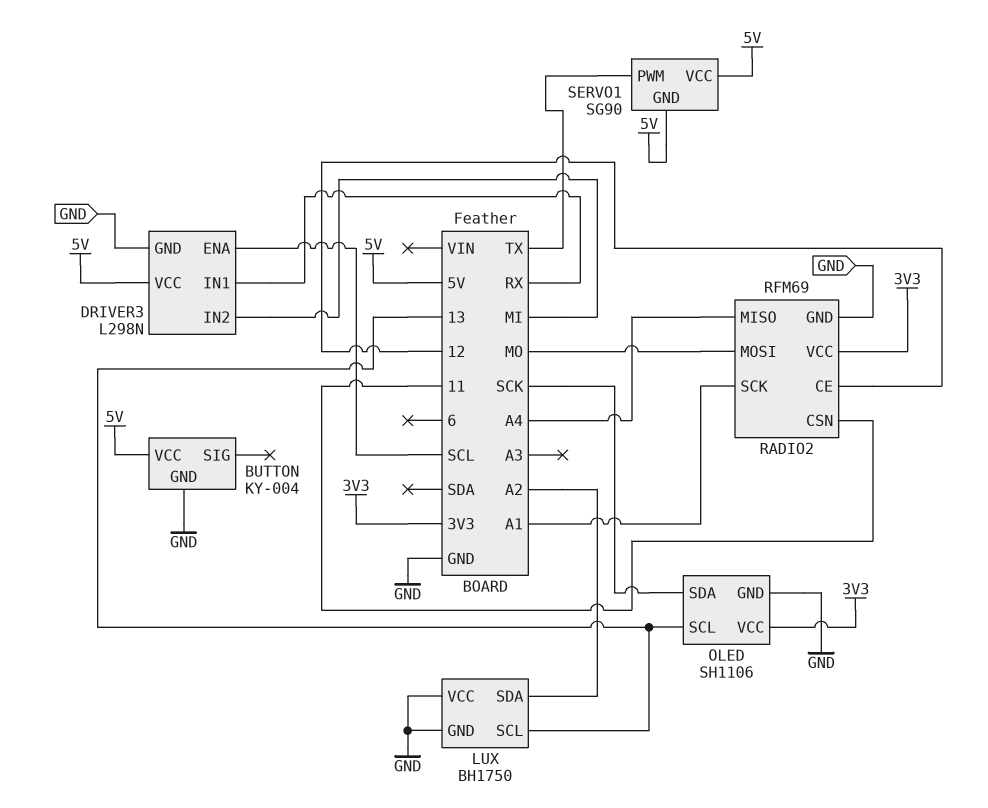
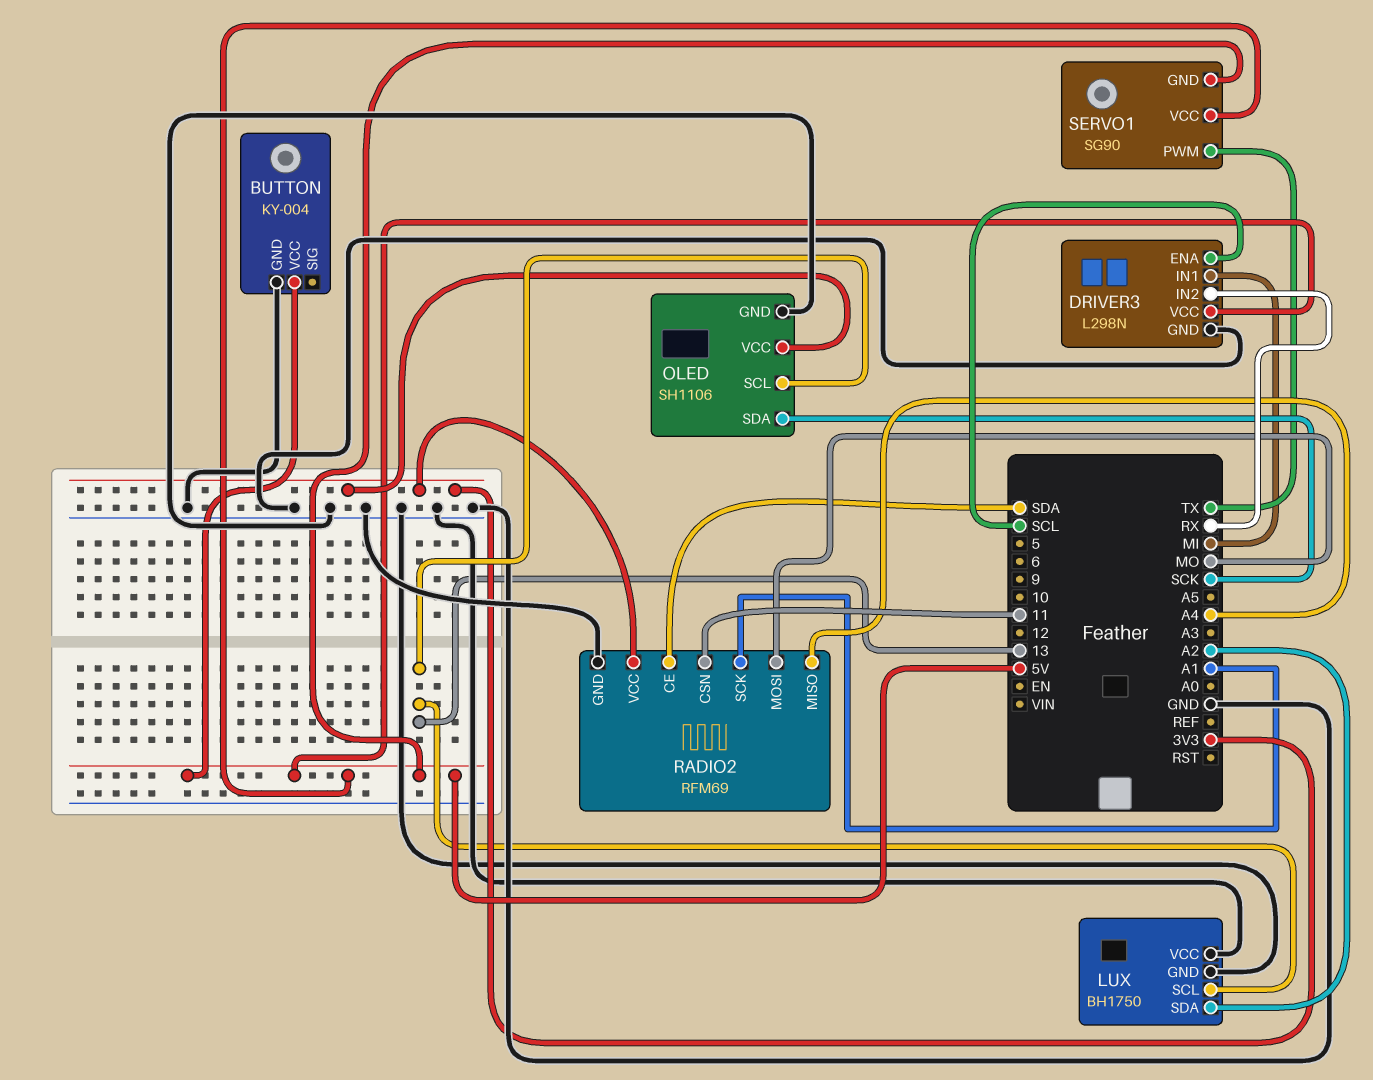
DRIVER3 pin IN1: RX -> MI
DRIVER3 pin IN2: MI -> RX
RADIO2 pin CE: 12 -> SDA

